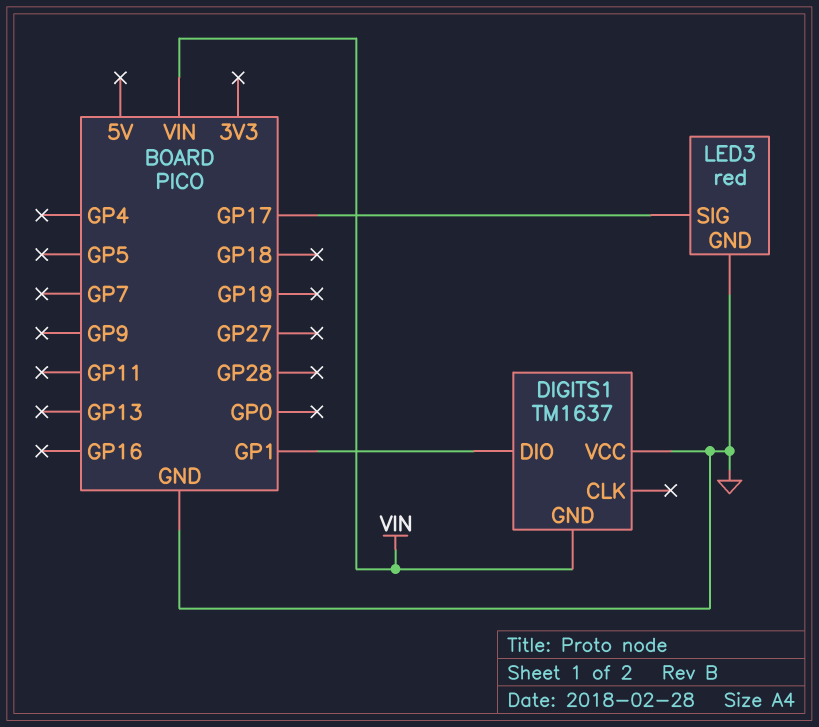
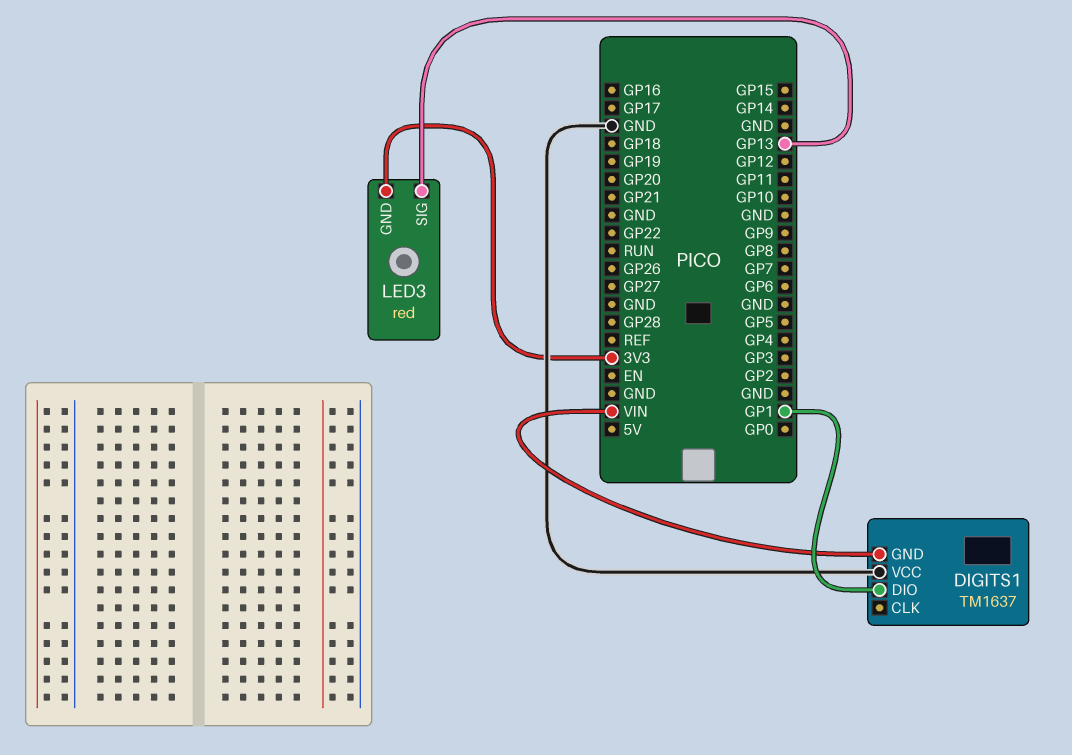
LED3 pin GND: GND -> 3V3
LED3 pin SIG: GP17 -> GP13

